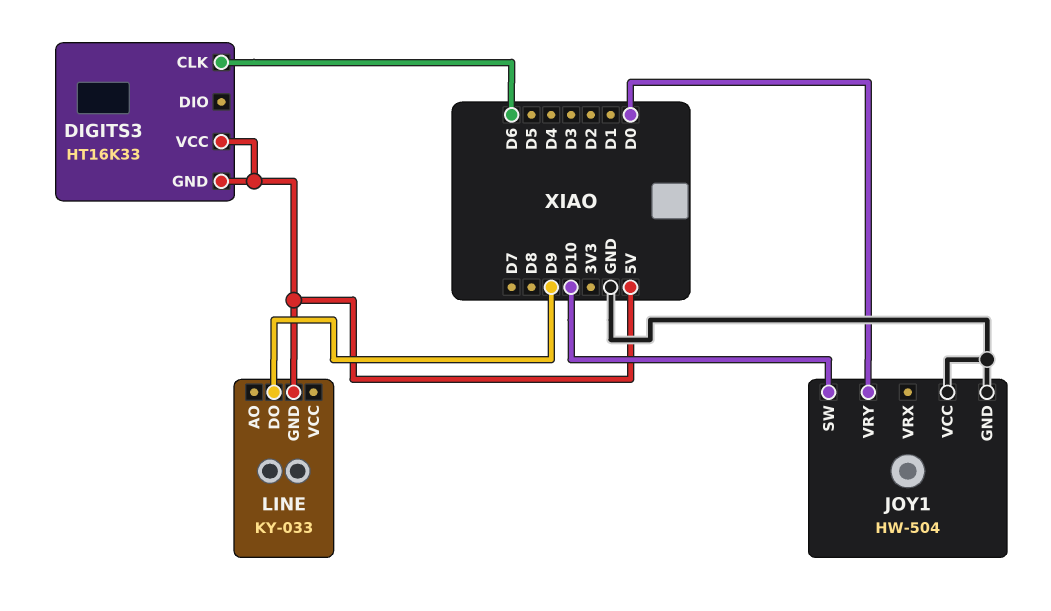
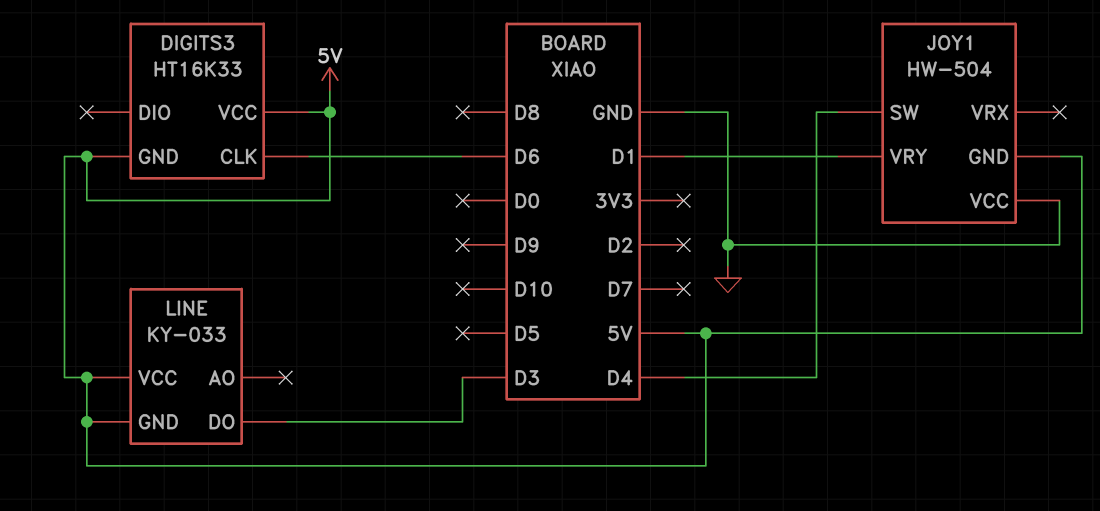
JOY1 pin GND: GND -> 5V
JOY1 pin SW: D10 -> D4
JOY1 pin VRY: D0 -> D1
LINE pin DO: D9 -> D3
LINE pin VCC: none -> 5V

